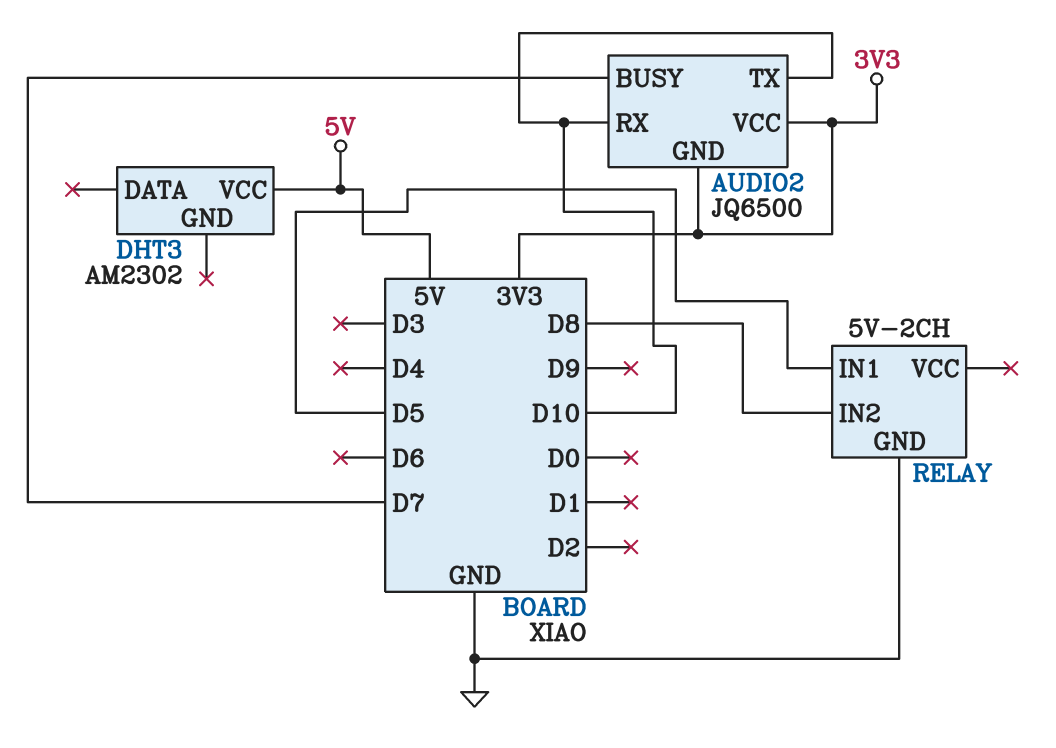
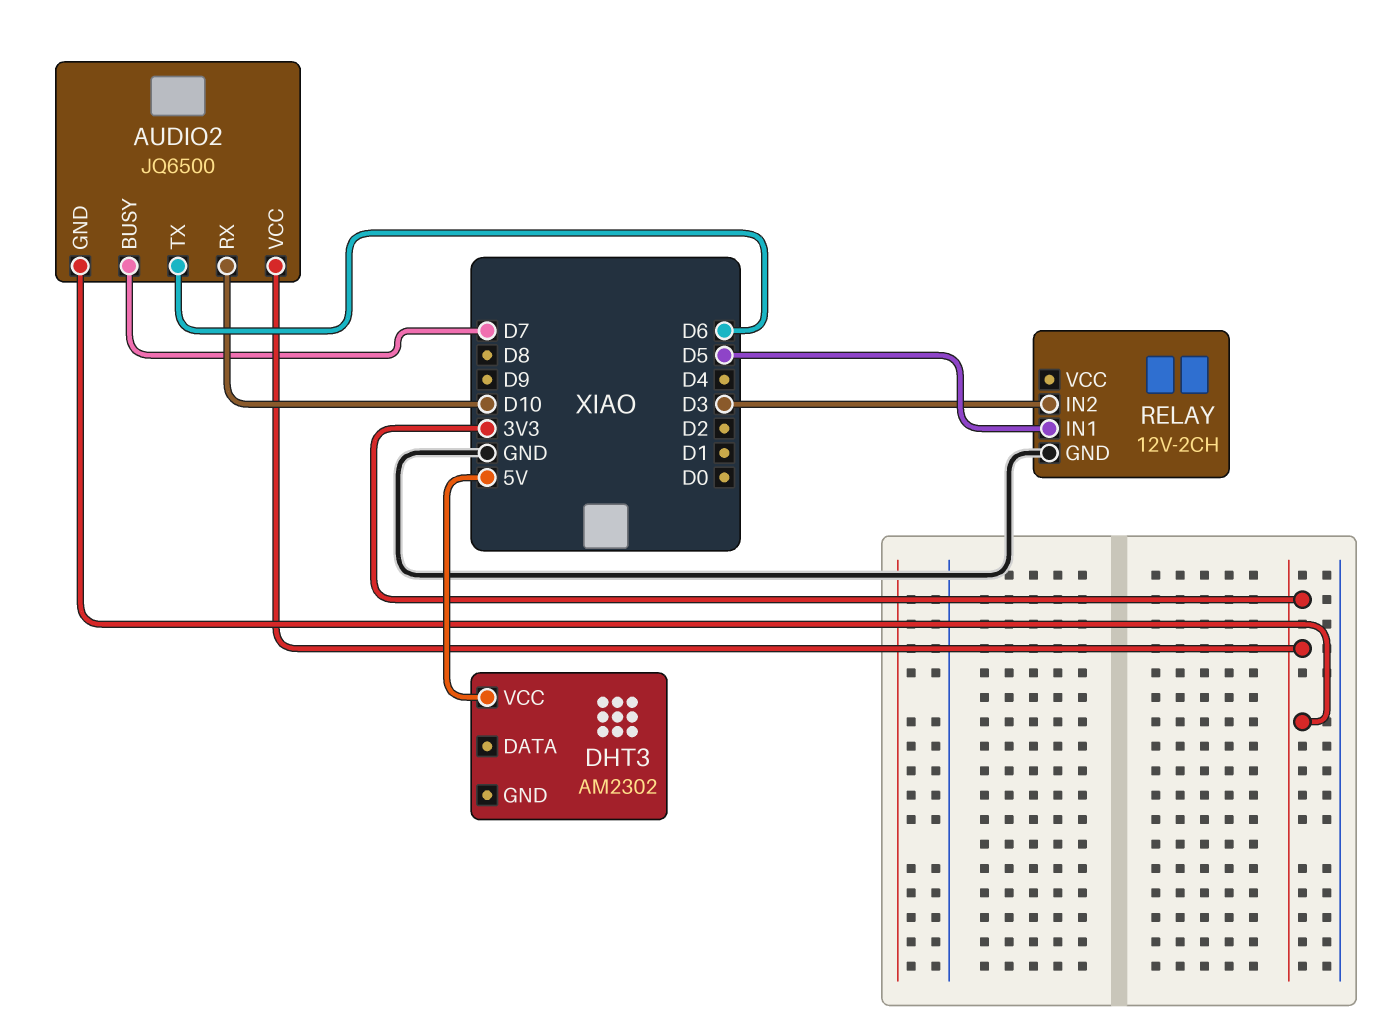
AUDIO2 pin TX: D10 -> D6
RELAY: 5V-2CH -> 12V-2CH
RELAY pin IN2: D8 -> D3

